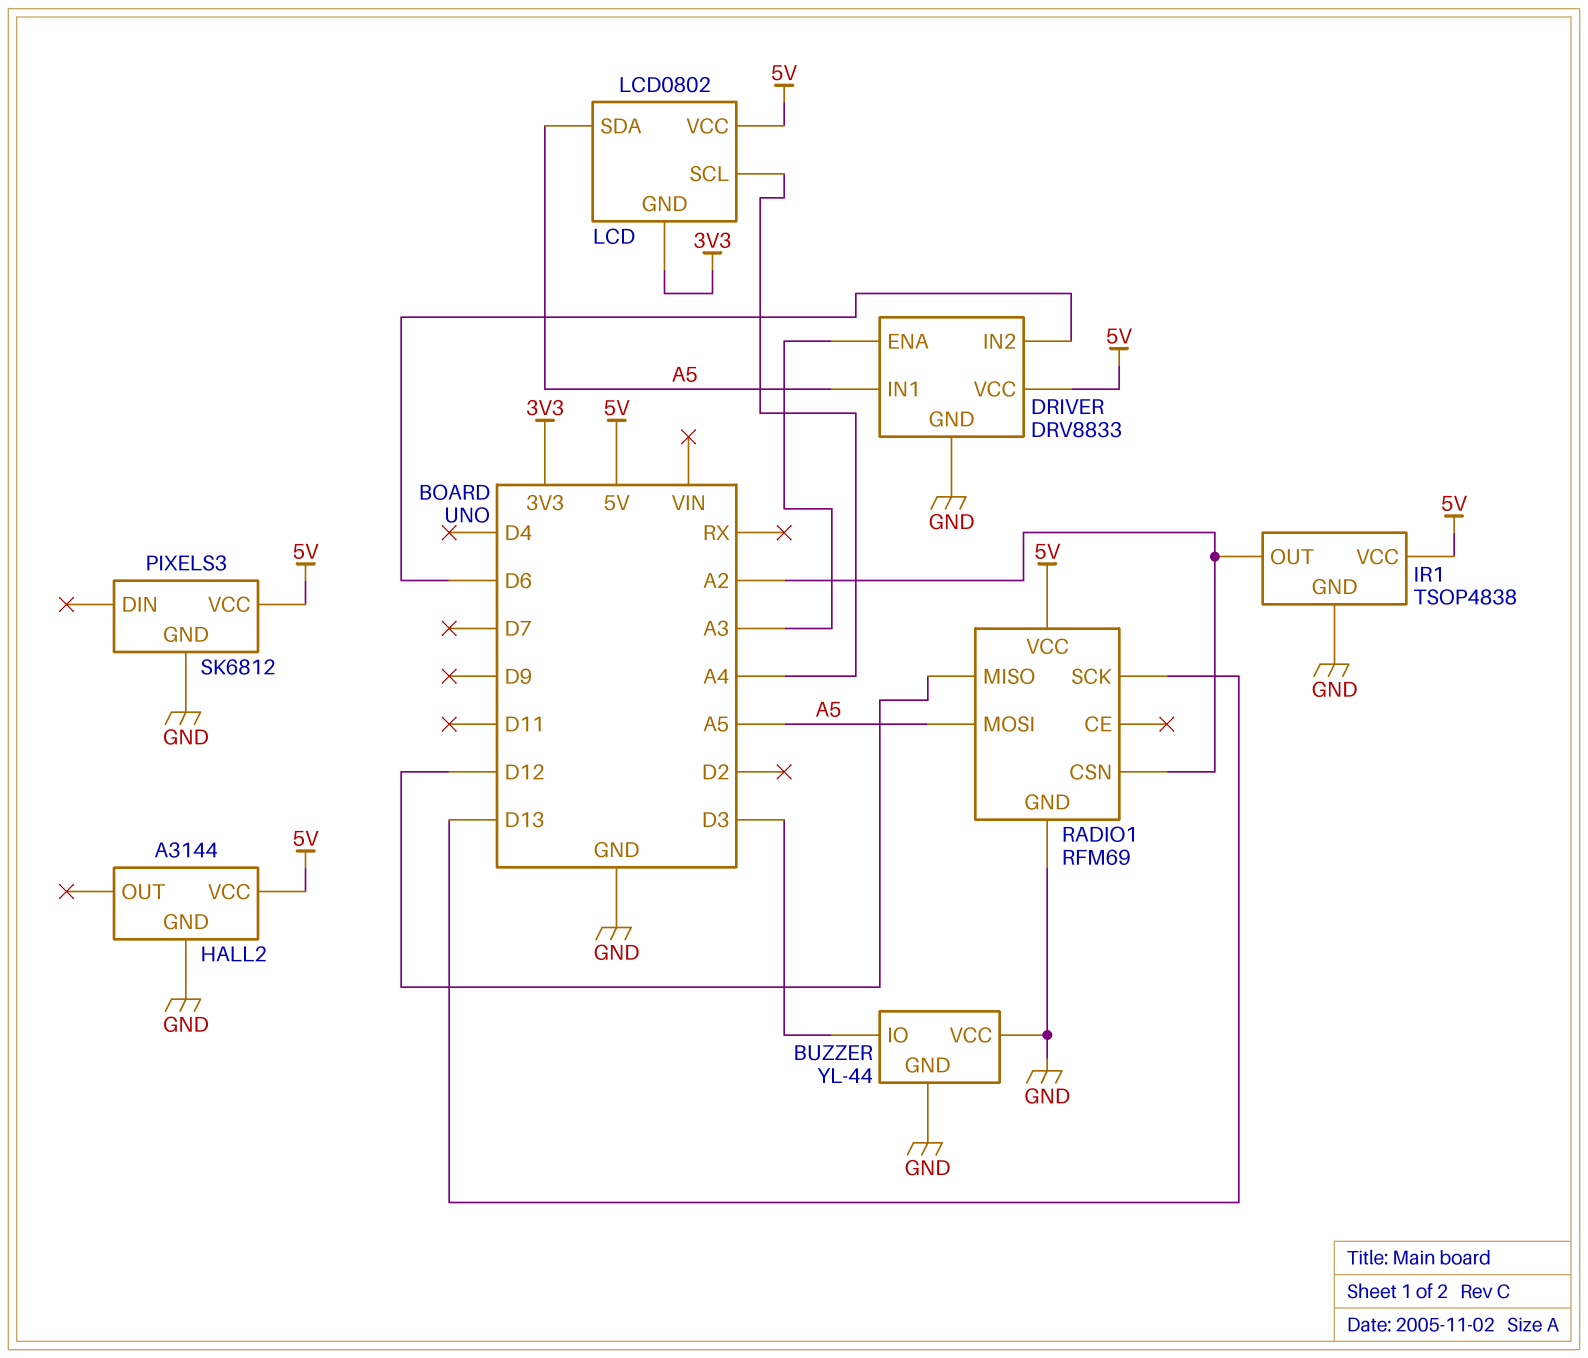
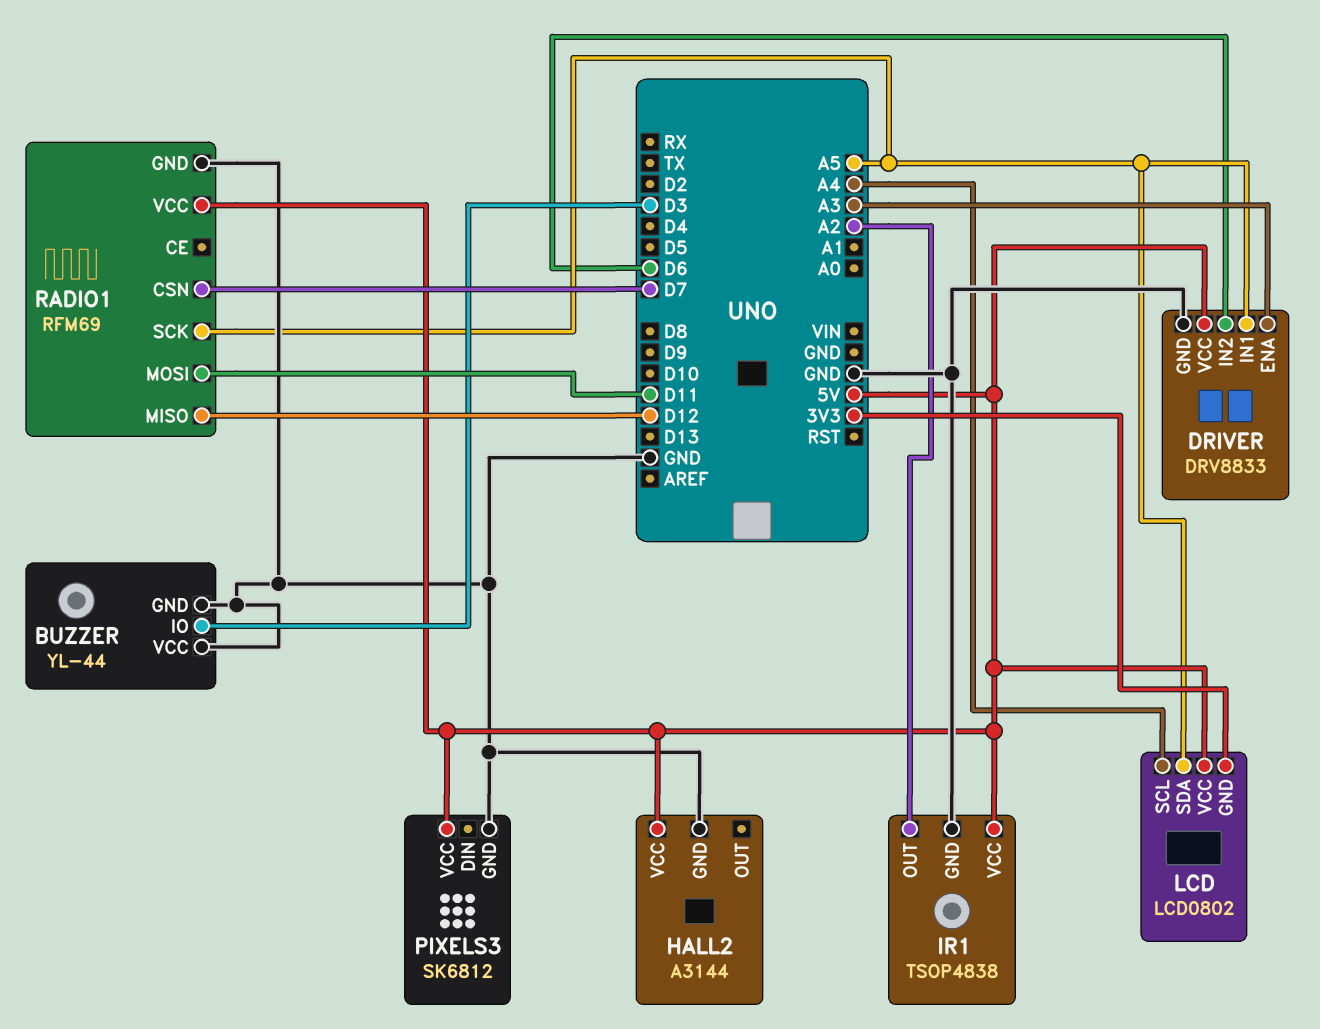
RADIO1 pin CSN: A2 -> D7
RADIO1 pin MOSI: A5 -> D11
RADIO1 pin SCK: D13 -> A5

